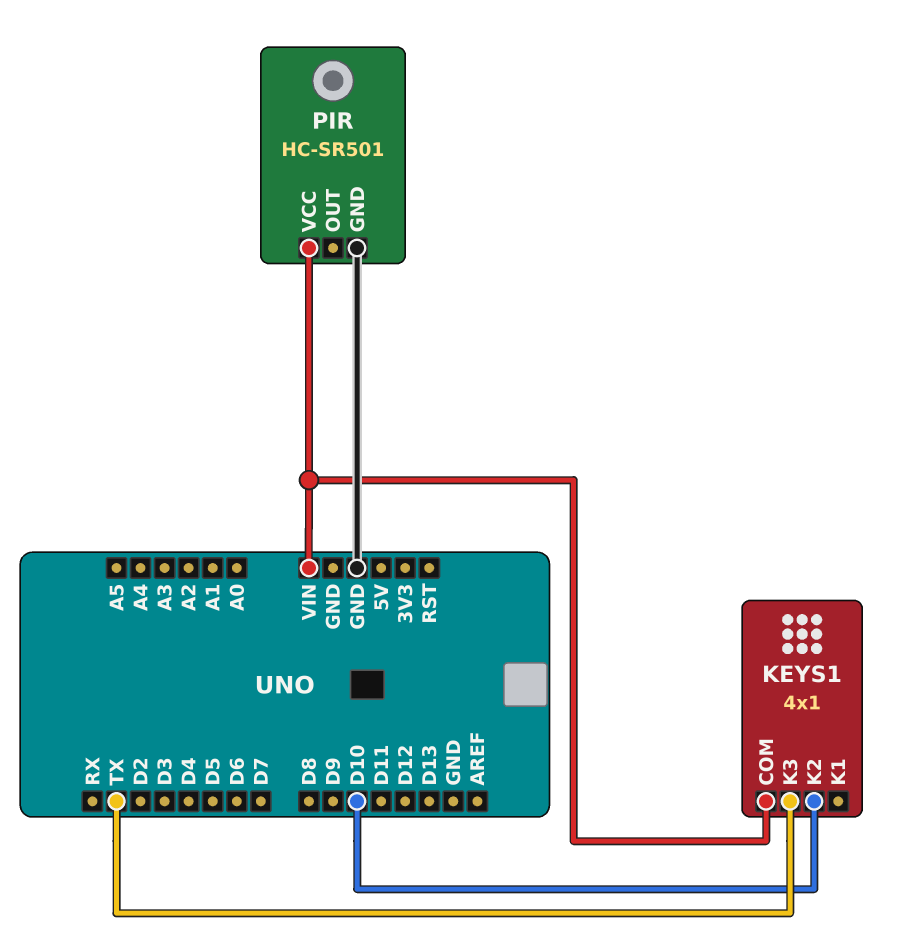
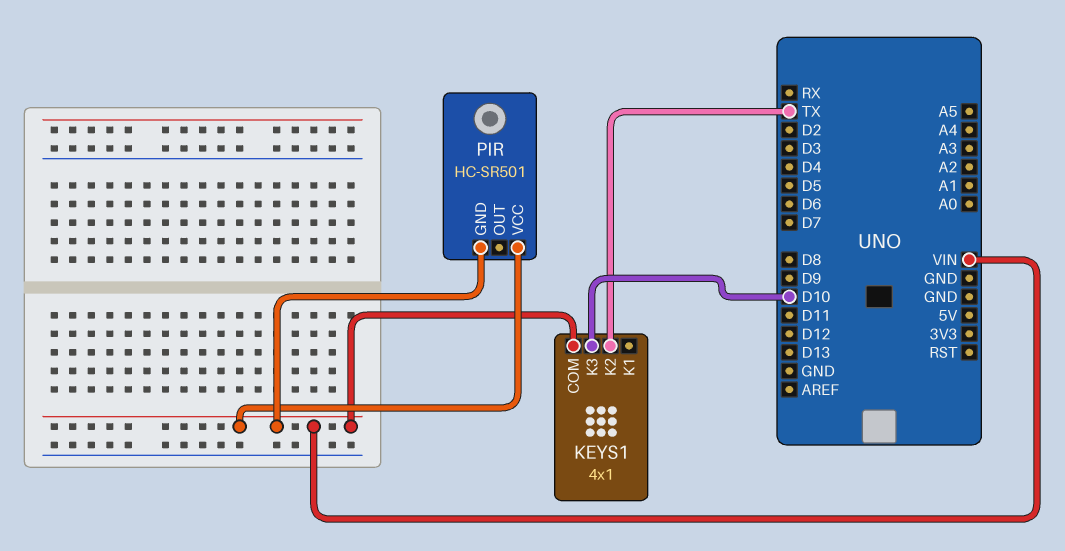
KEYS1 pin K2: D10 -> TX
KEYS1 pin K3: TX -> D10
PIR pin GND: GND -> VIN

